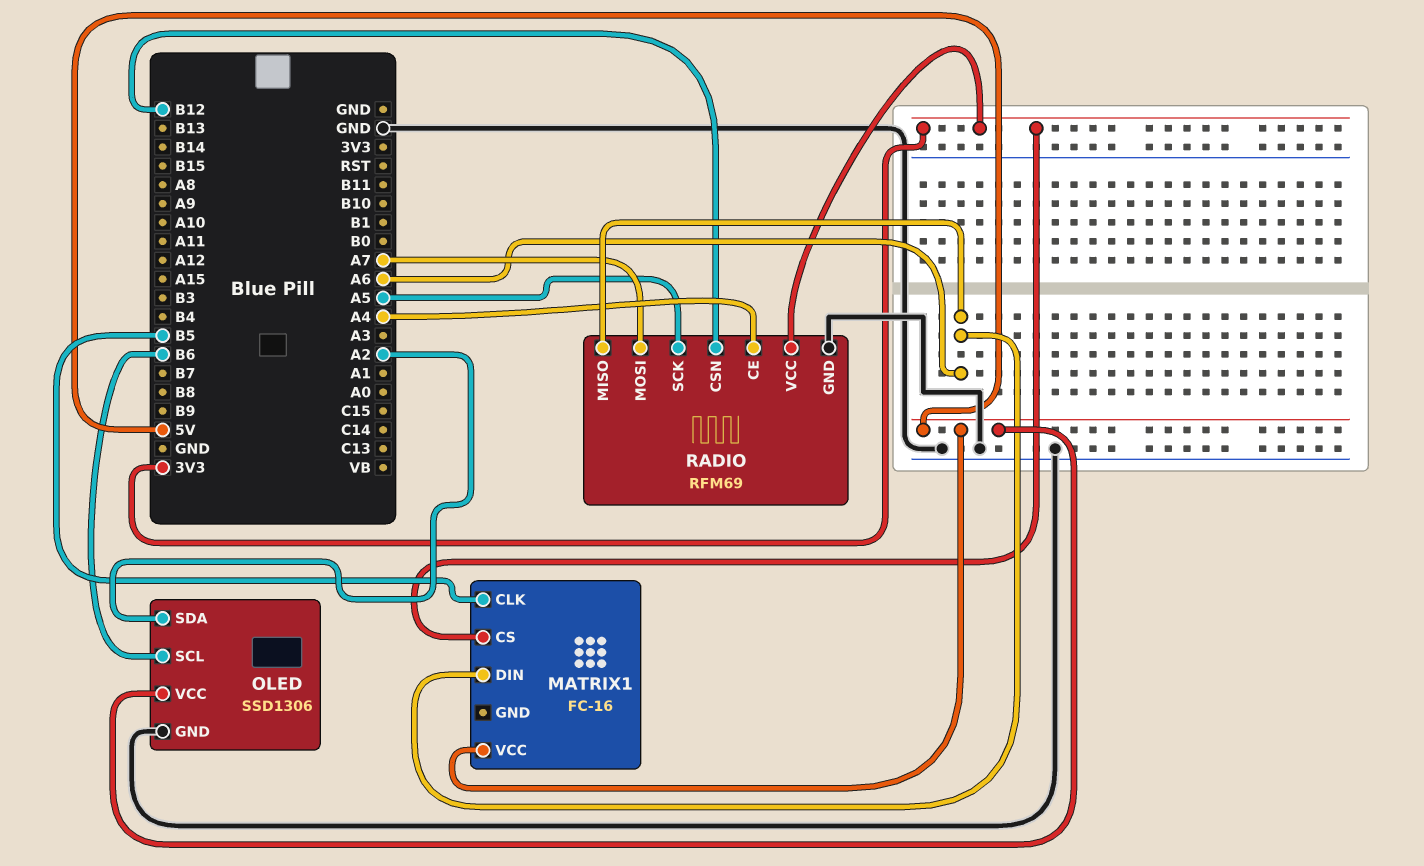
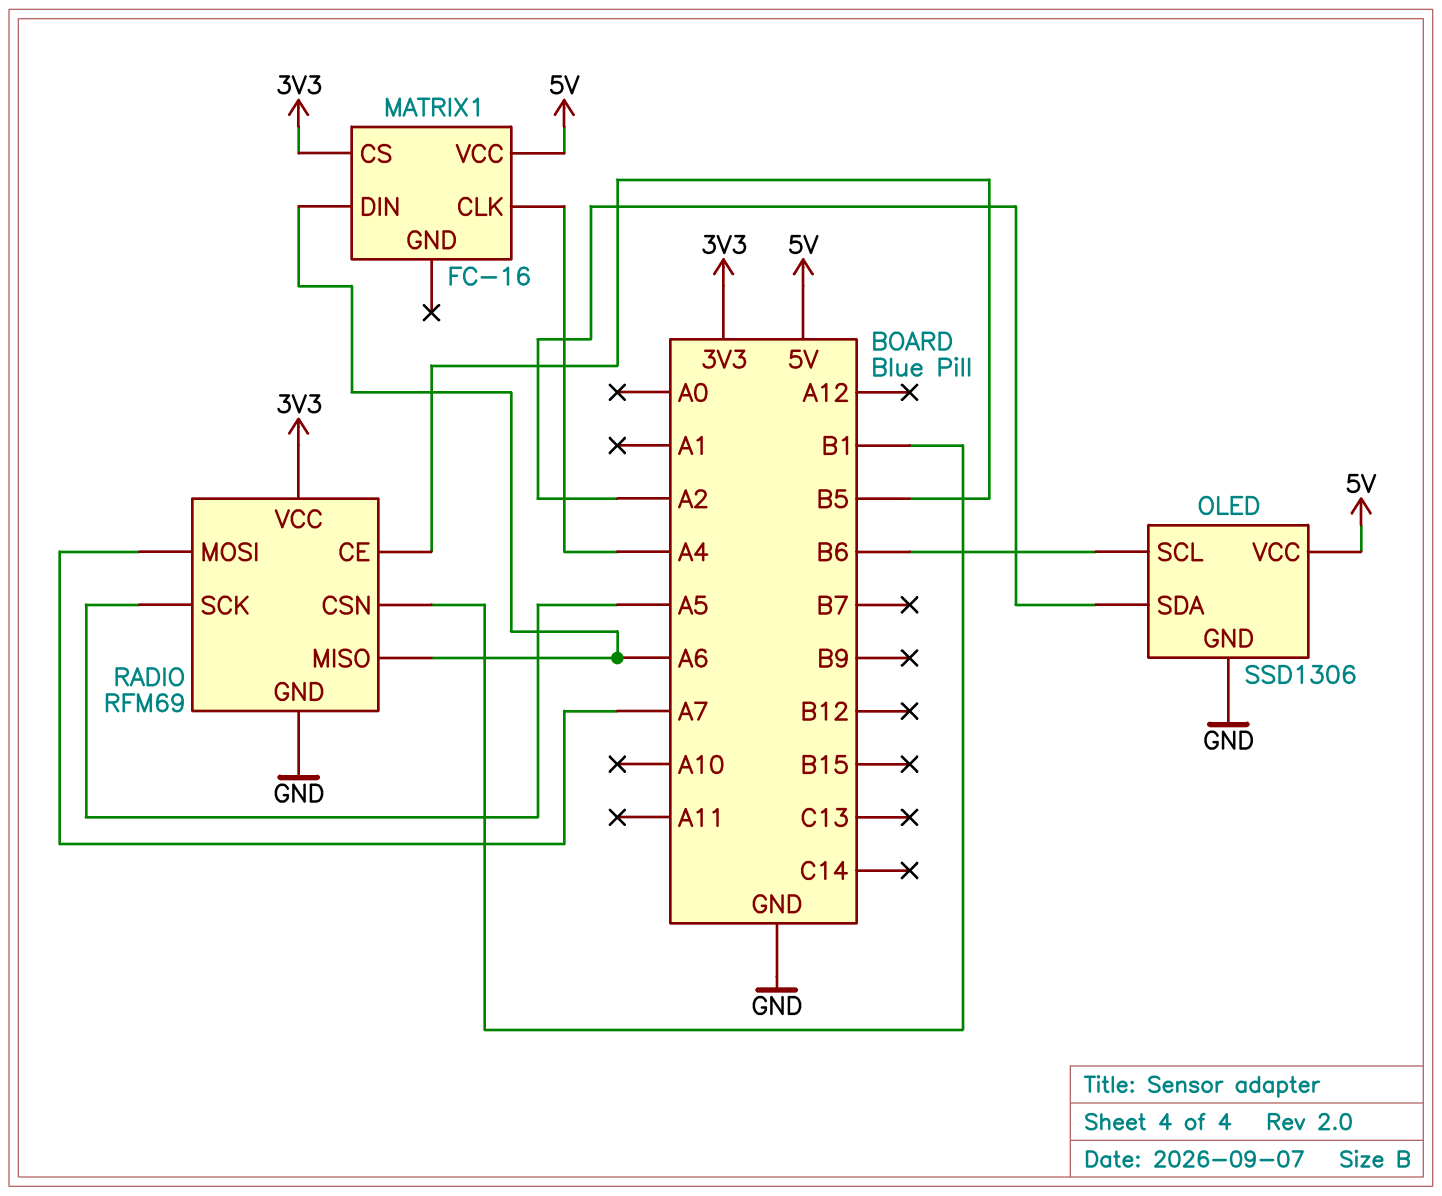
MATRIX1 pin CLK: B5 -> A4
RADIO pin CE: A4 -> B5
RADIO pin CSN: B12 -> B1

